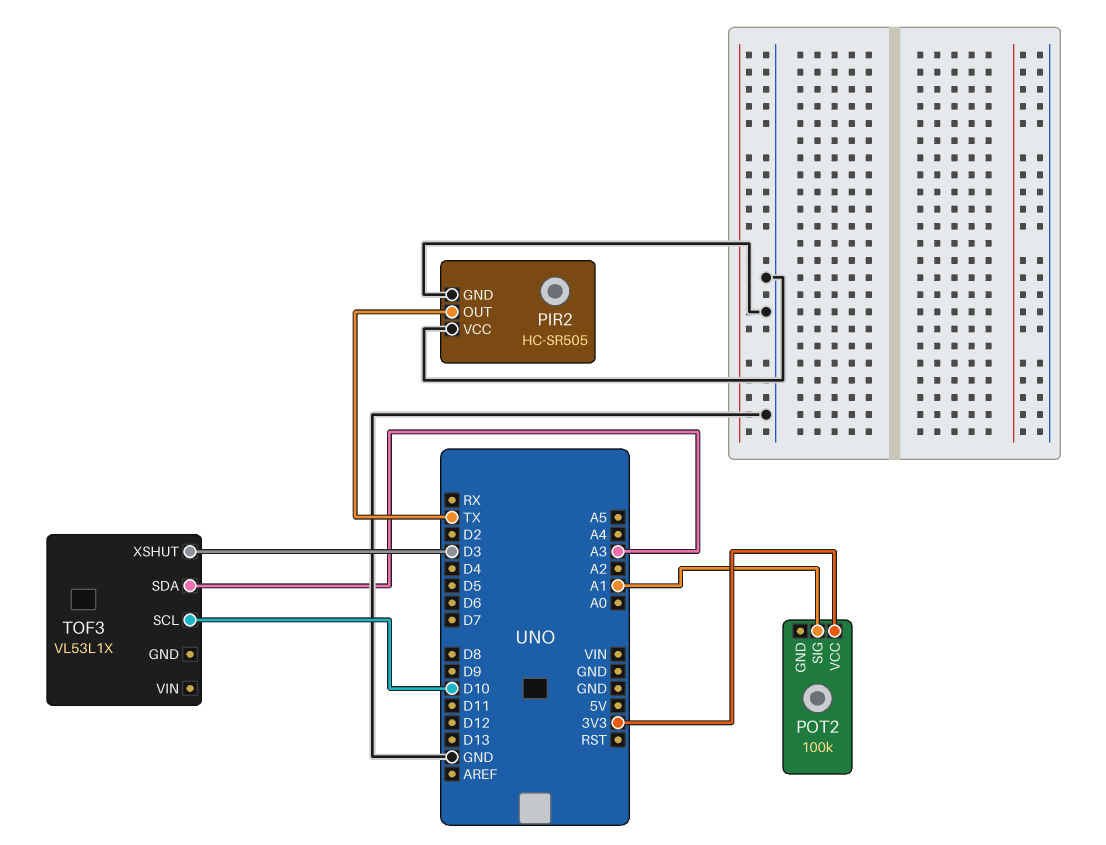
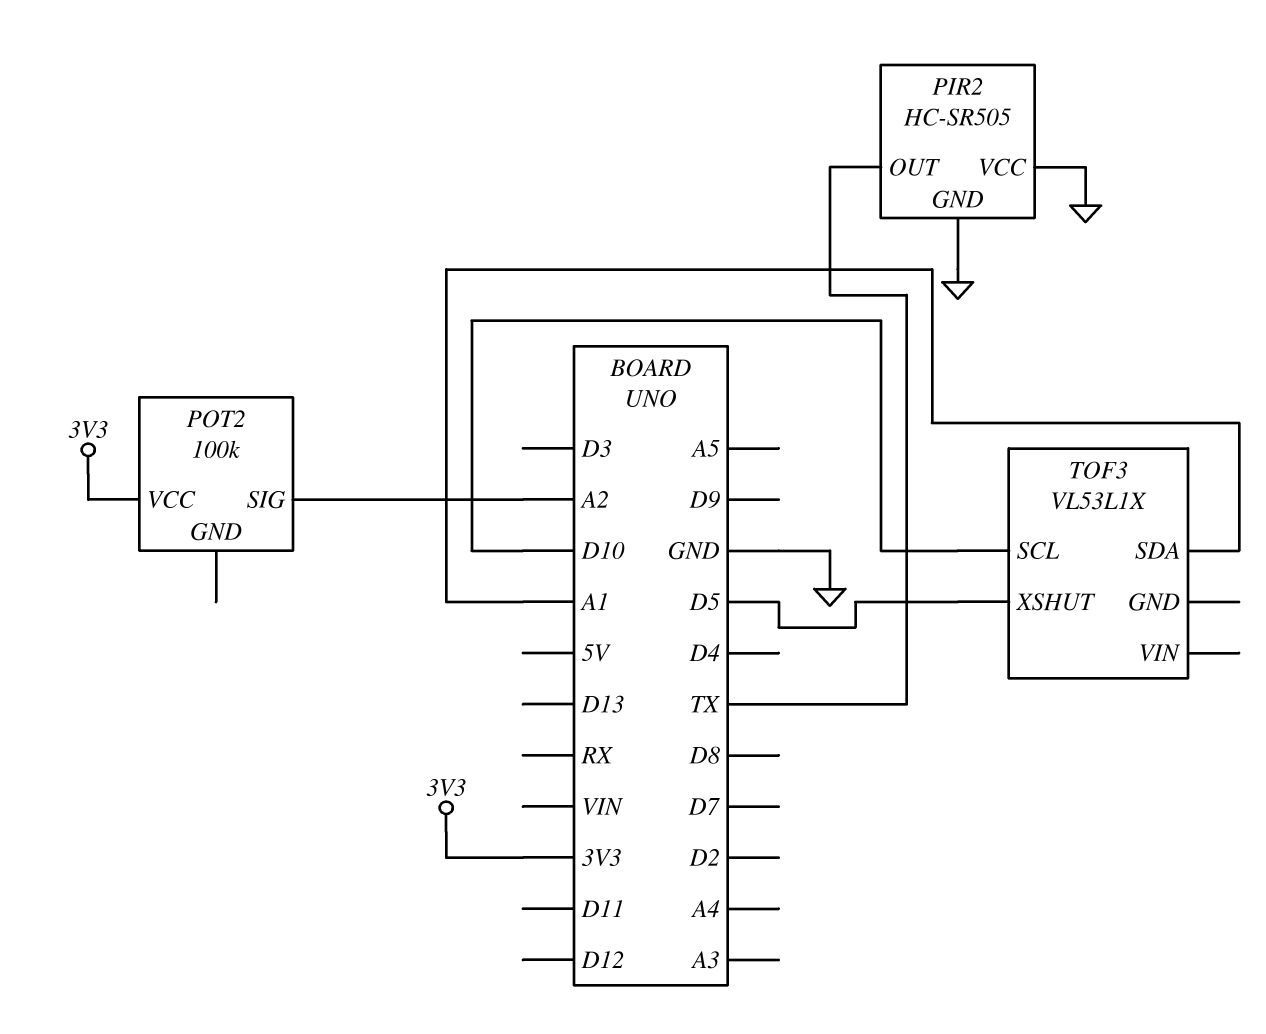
POT2 pin SIG: A1 -> A2
TOF3 pin SDA: A3 -> A1
TOF3 pin XSHUT: D3 -> D5

